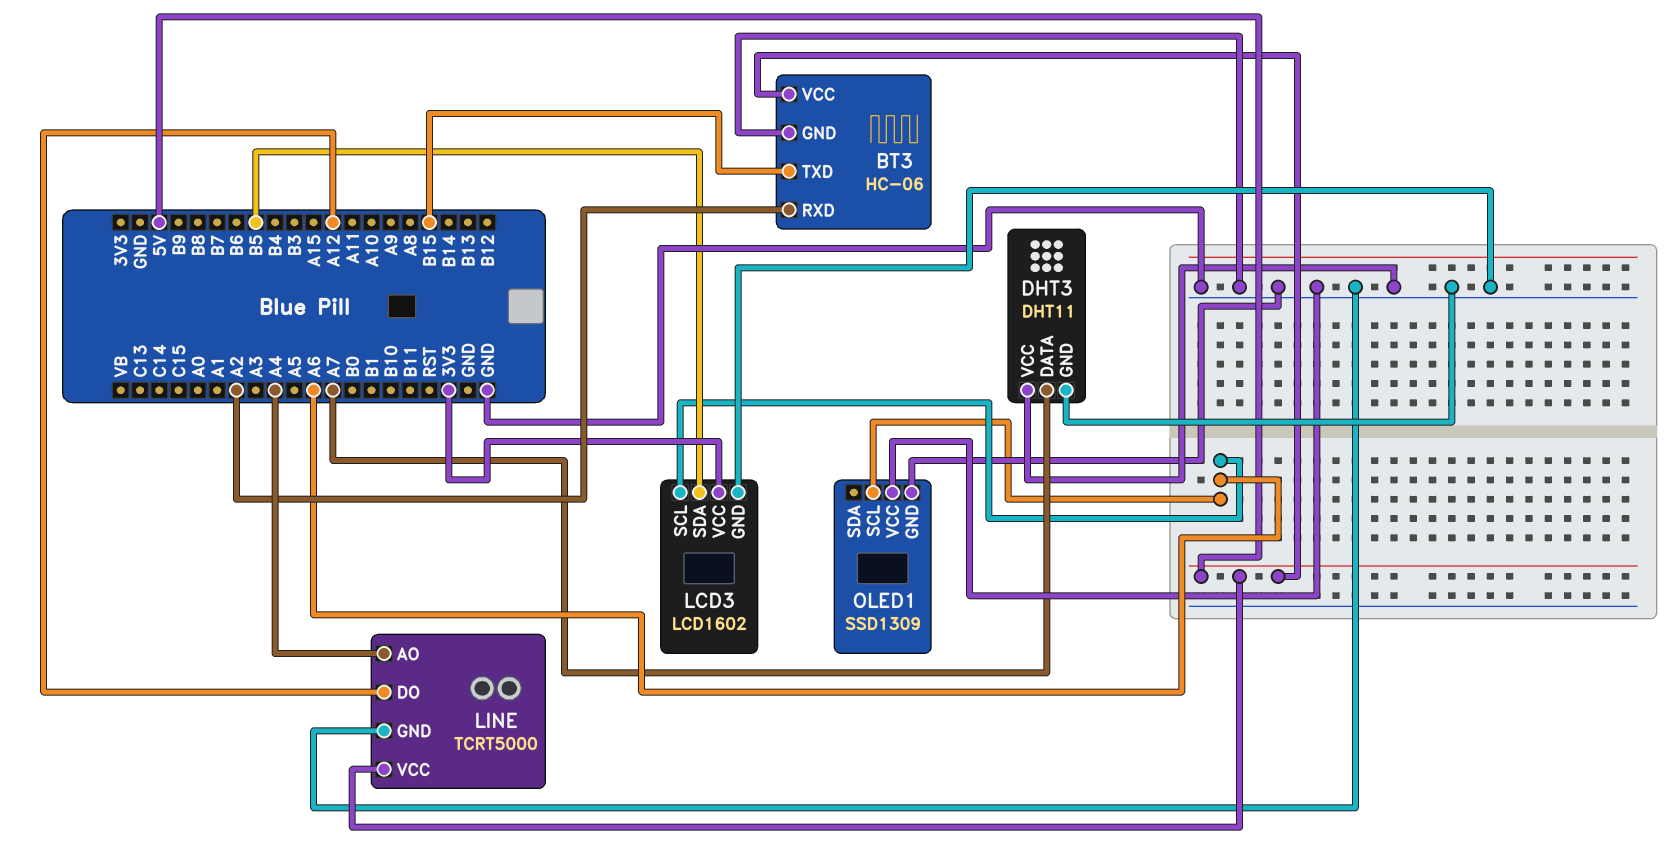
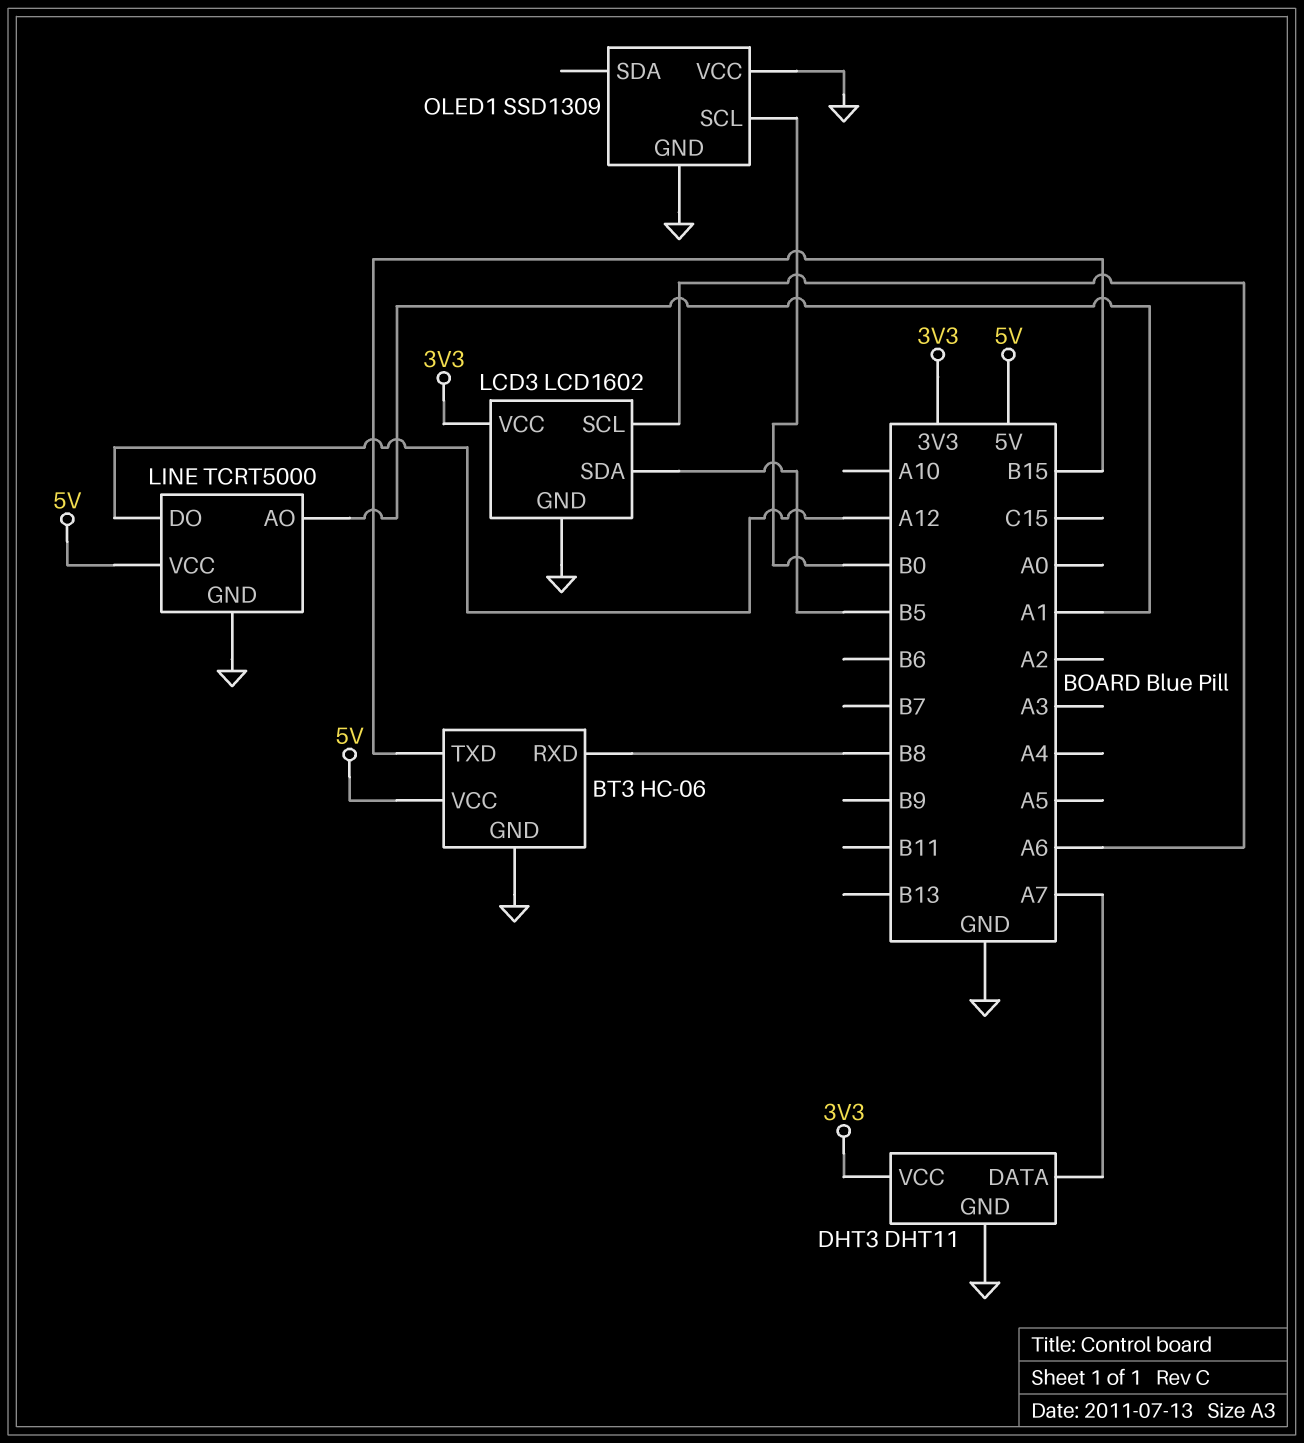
BT3 pin RXD: A2 -> B8
DHT3 pin VCC: GND -> 3V3
LINE pin AO: A4 -> A1
OLED1 pin SCL: A6 -> B0

